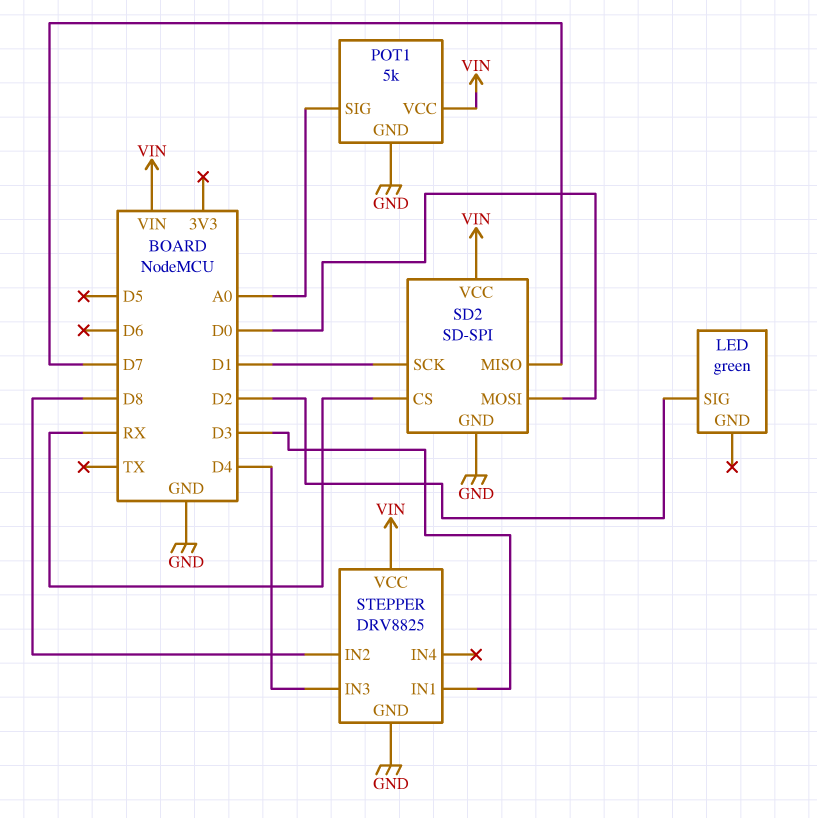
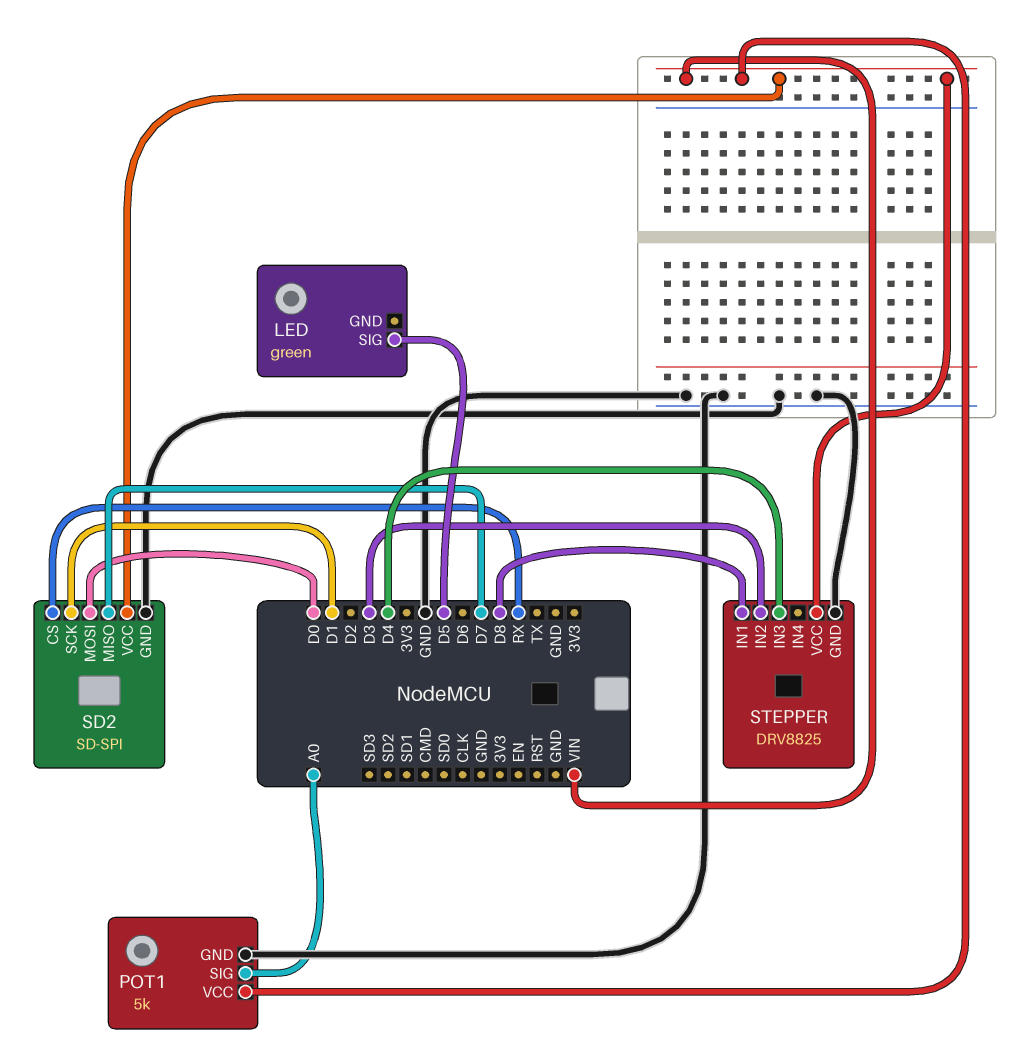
LED pin SIG: D2 -> D5
STEPPER pin IN1: D3 -> D8
STEPPER pin IN2: D8 -> D3

